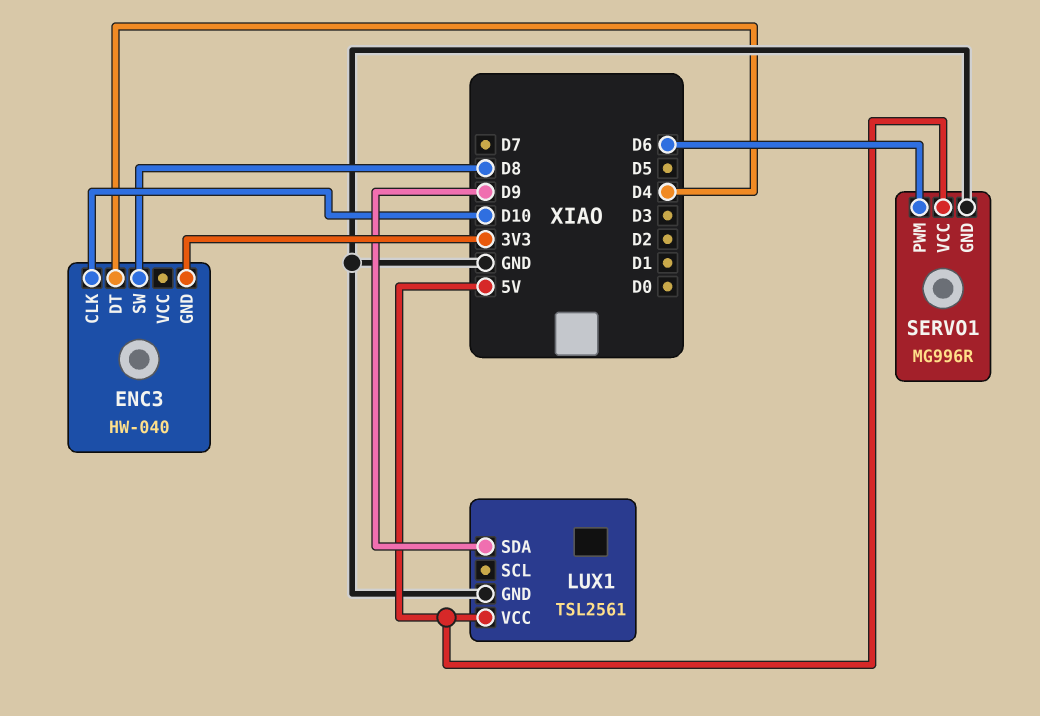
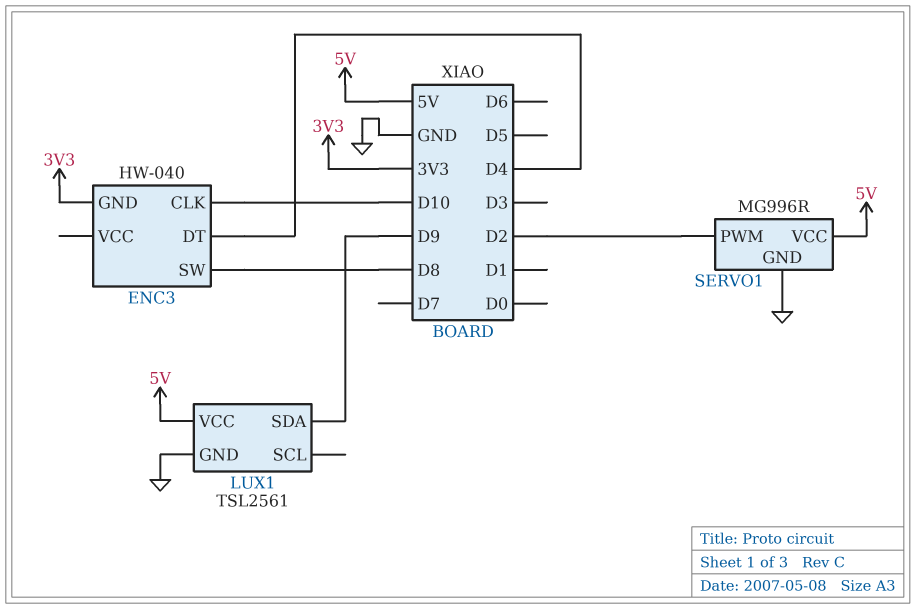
SERVO1 pin PWM: D6 -> D2

